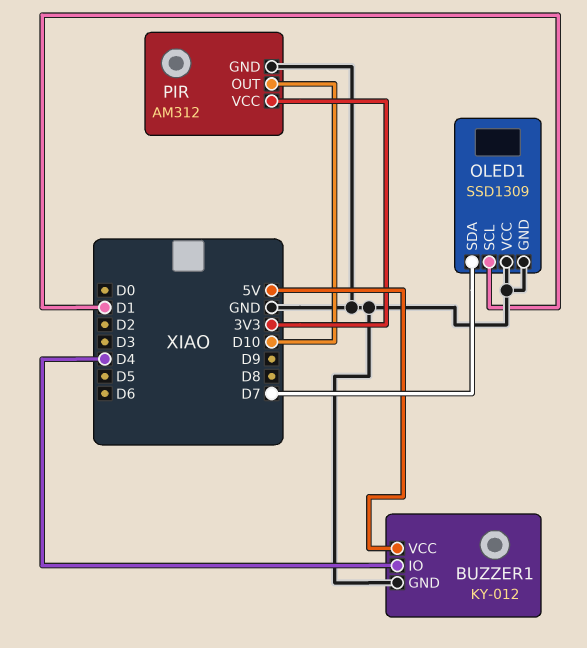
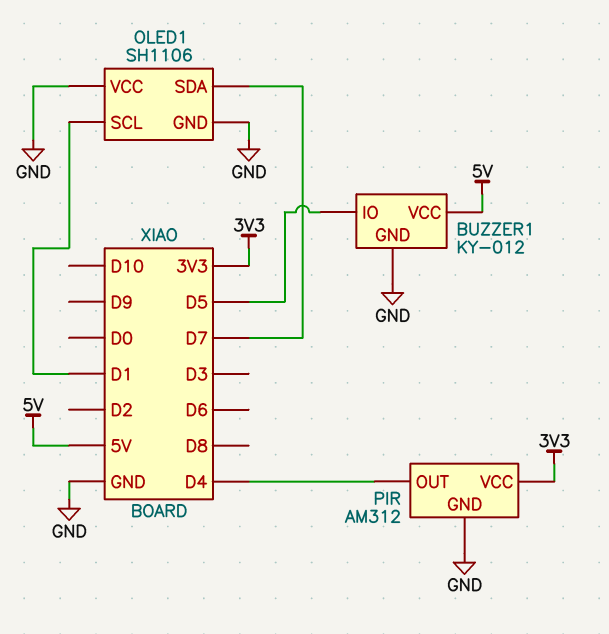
BUZZER1 pin IO: D4 -> D5
OLED1: SSD1309 -> SH1106
PIR pin OUT: D10 -> D4

